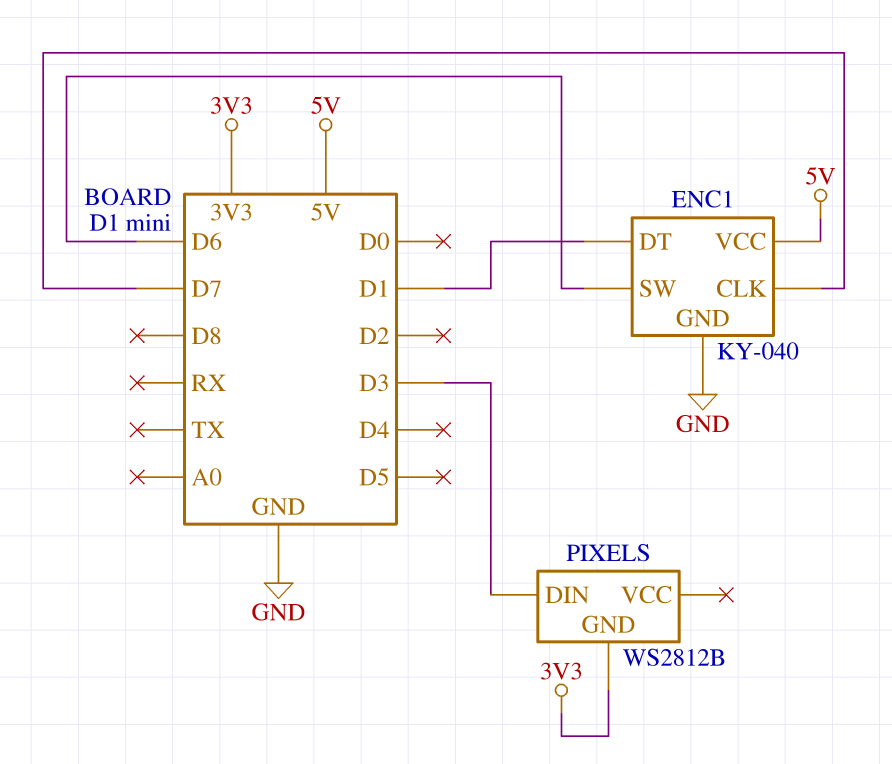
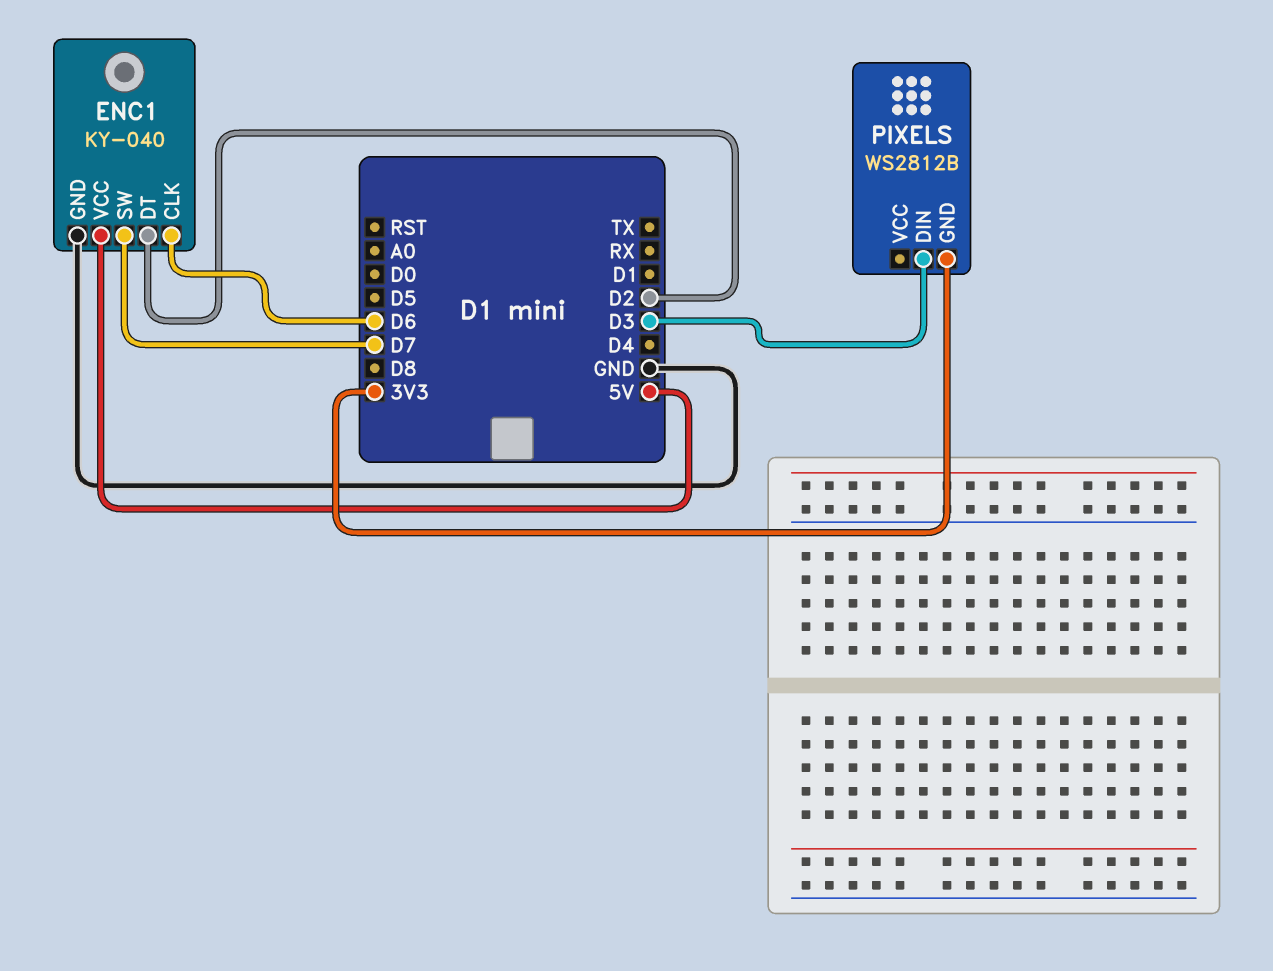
ENC1 pin CLK: D7 -> D6
ENC1 pin DT: D1 -> D2
ENC1 pin SW: D6 -> D7

